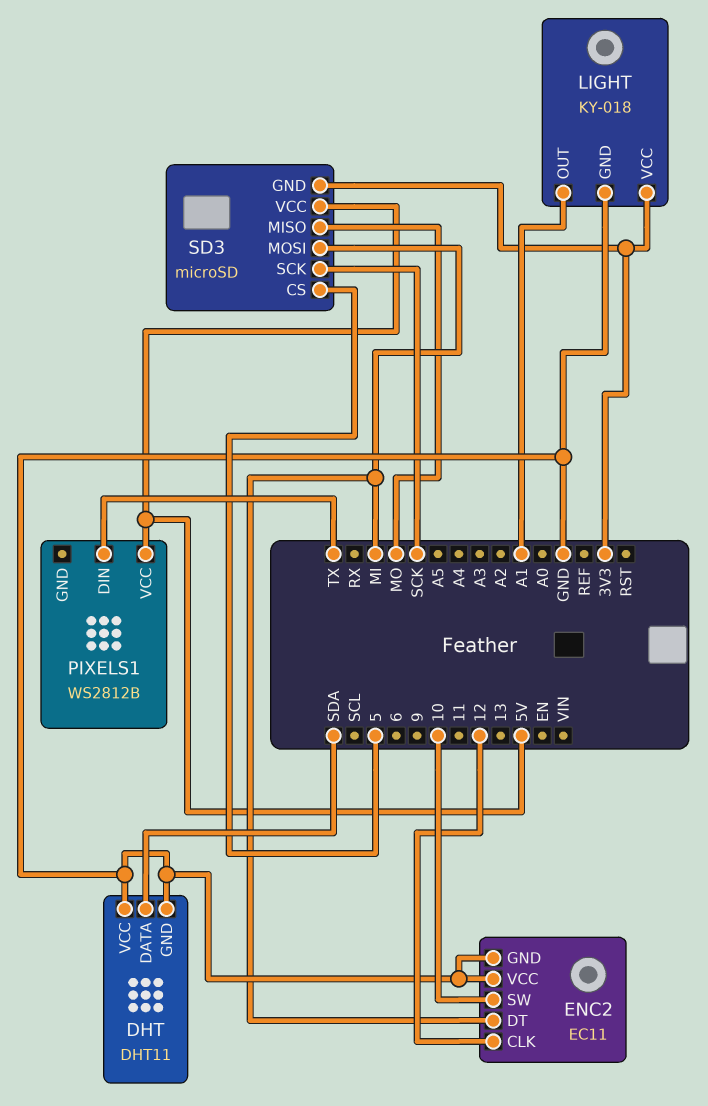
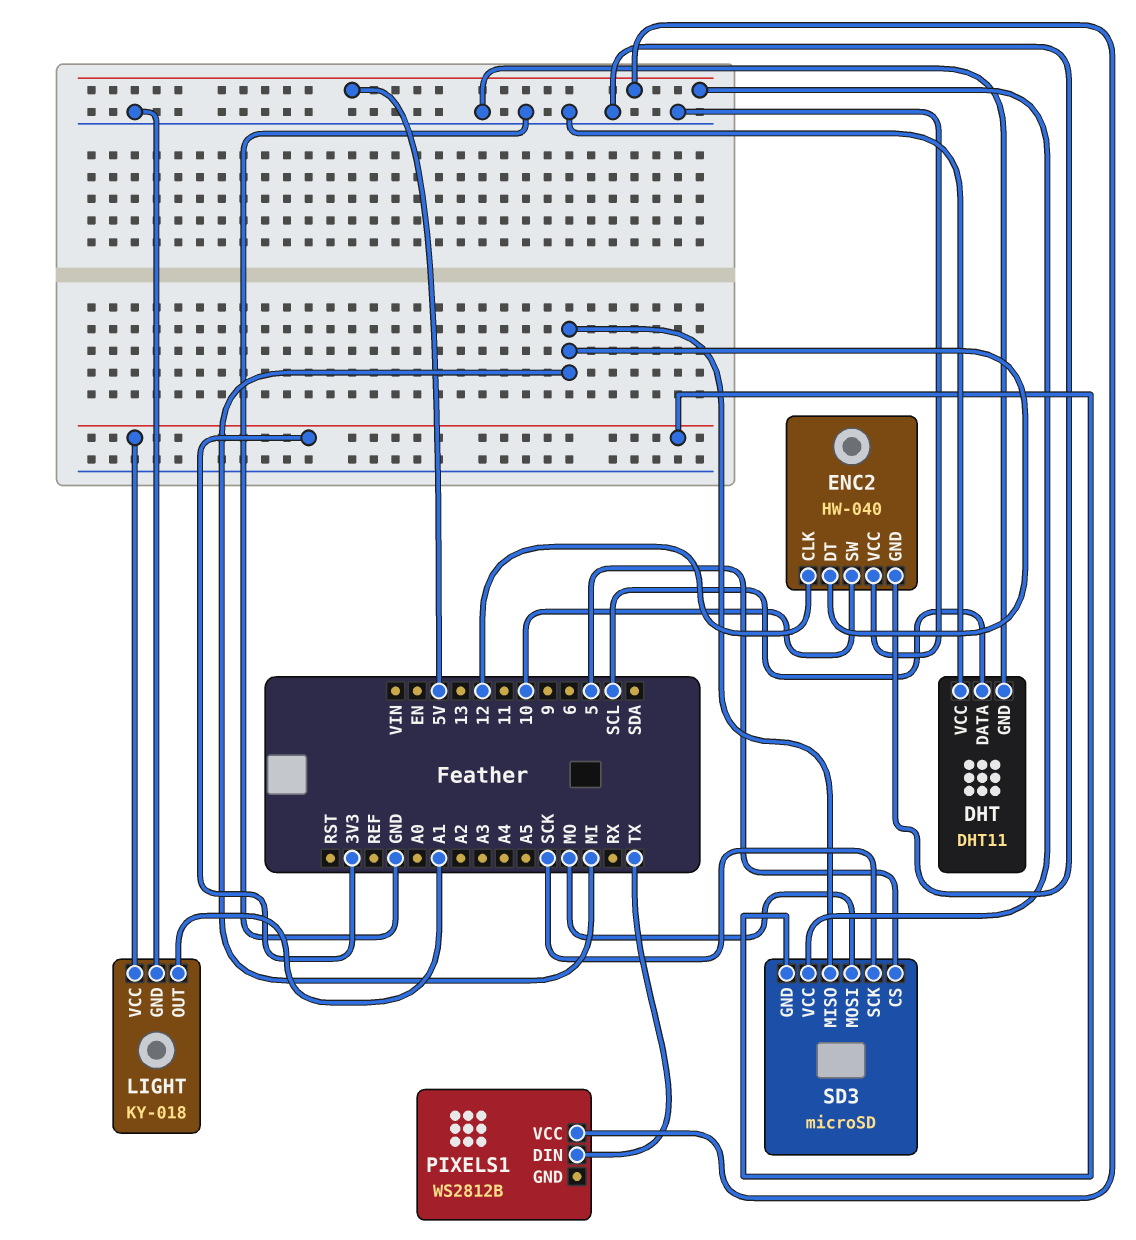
DHT pin DATA: SDA -> SCL
ENC2: EC11 -> HW-040
SD3 pin MISO: MO -> MI
SD3 pin MOSI: MI -> MO

